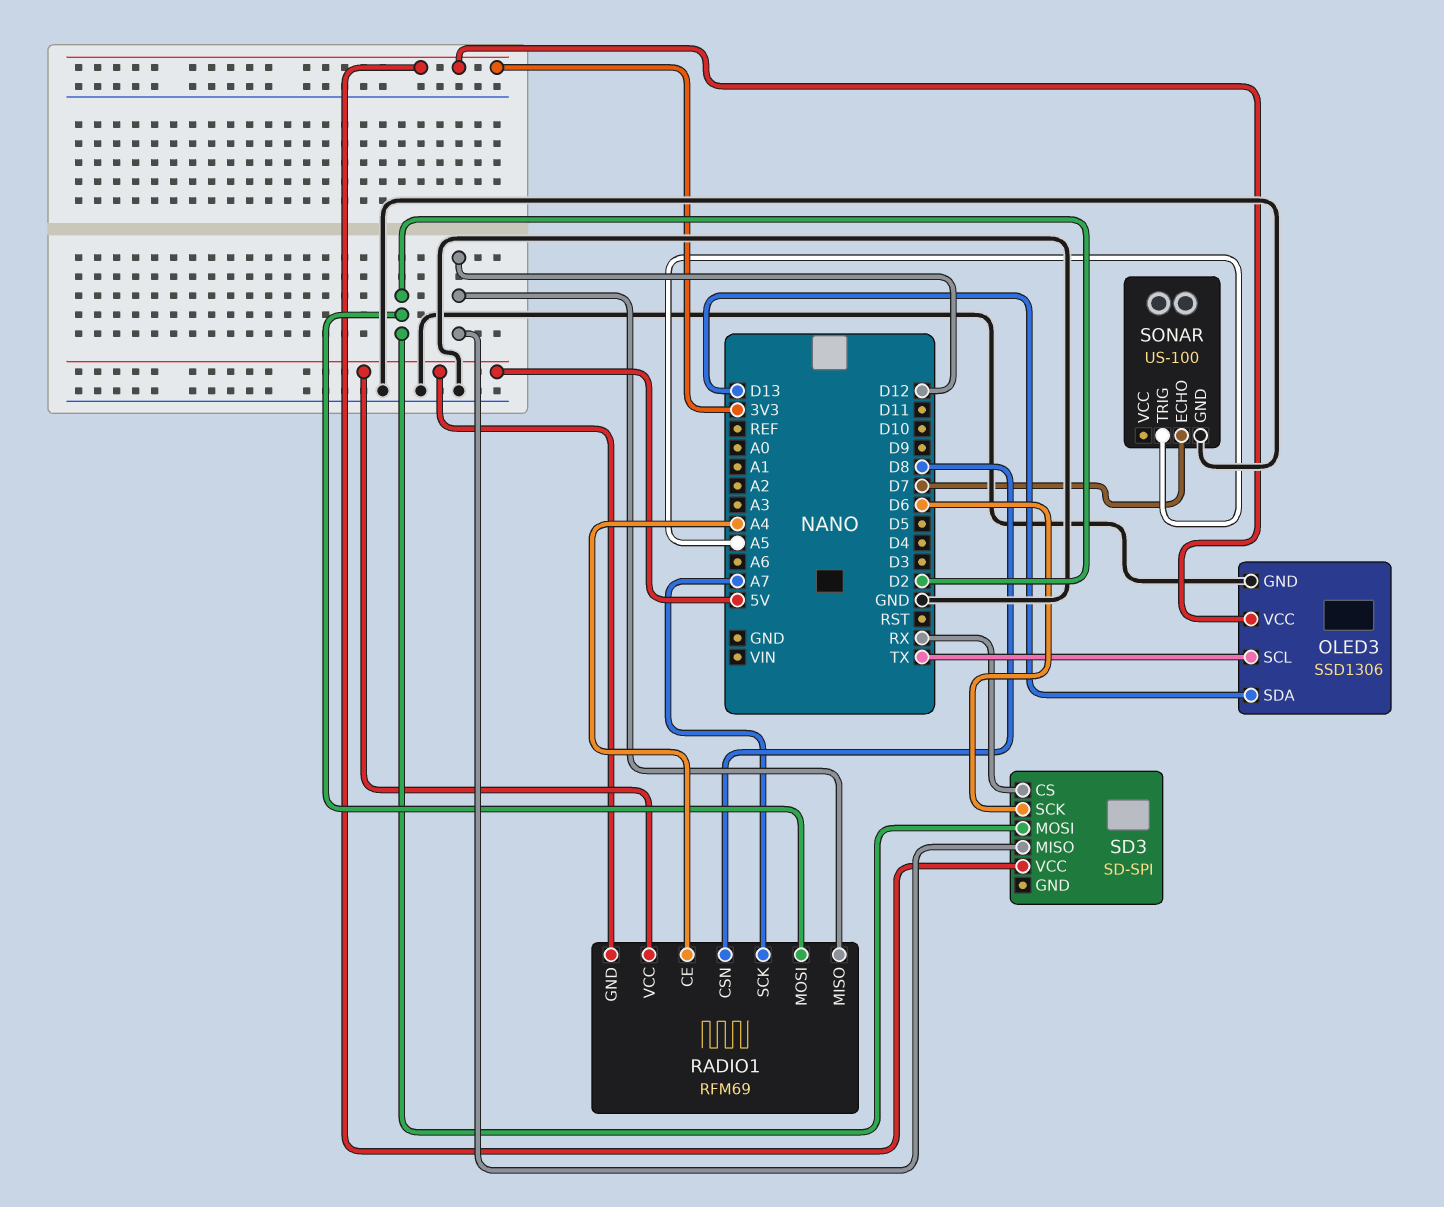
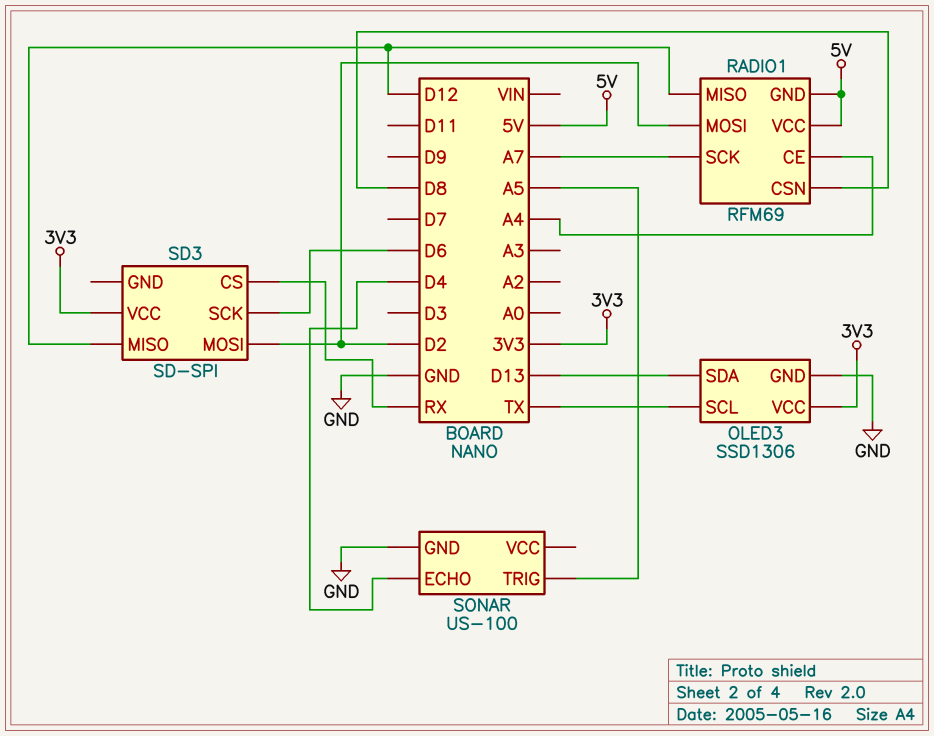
SONAR pin ECHO: D7 -> D4

